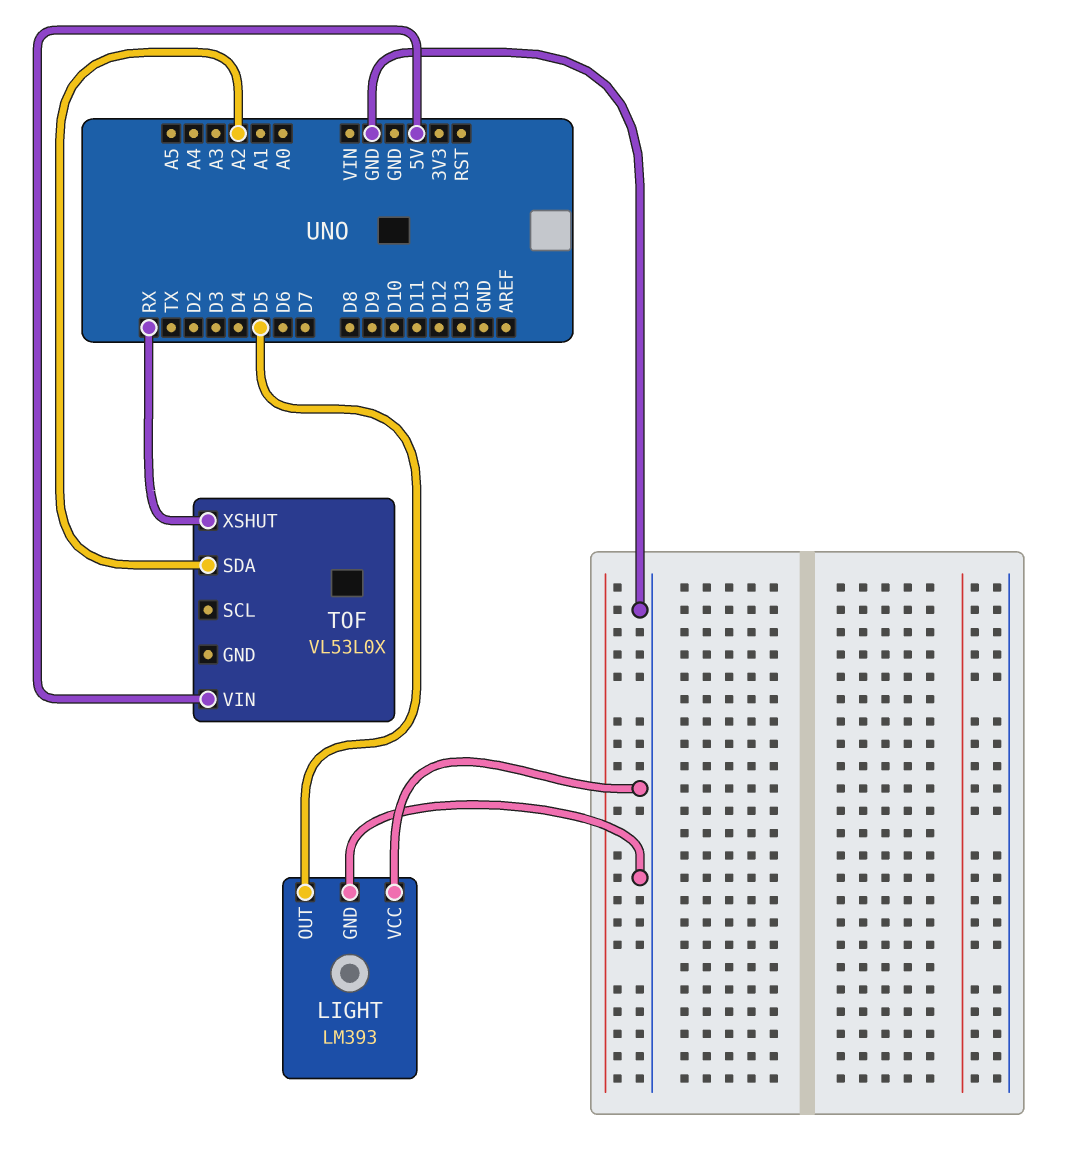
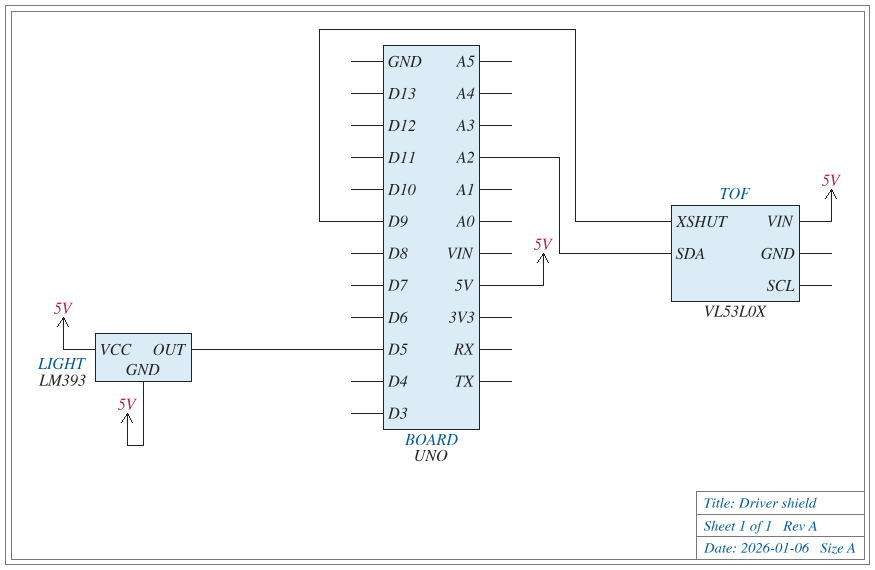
LIGHT pin GND: GND -> 5V
LIGHT pin VCC: GND -> 5V
TOF pin XSHUT: RX -> D9

